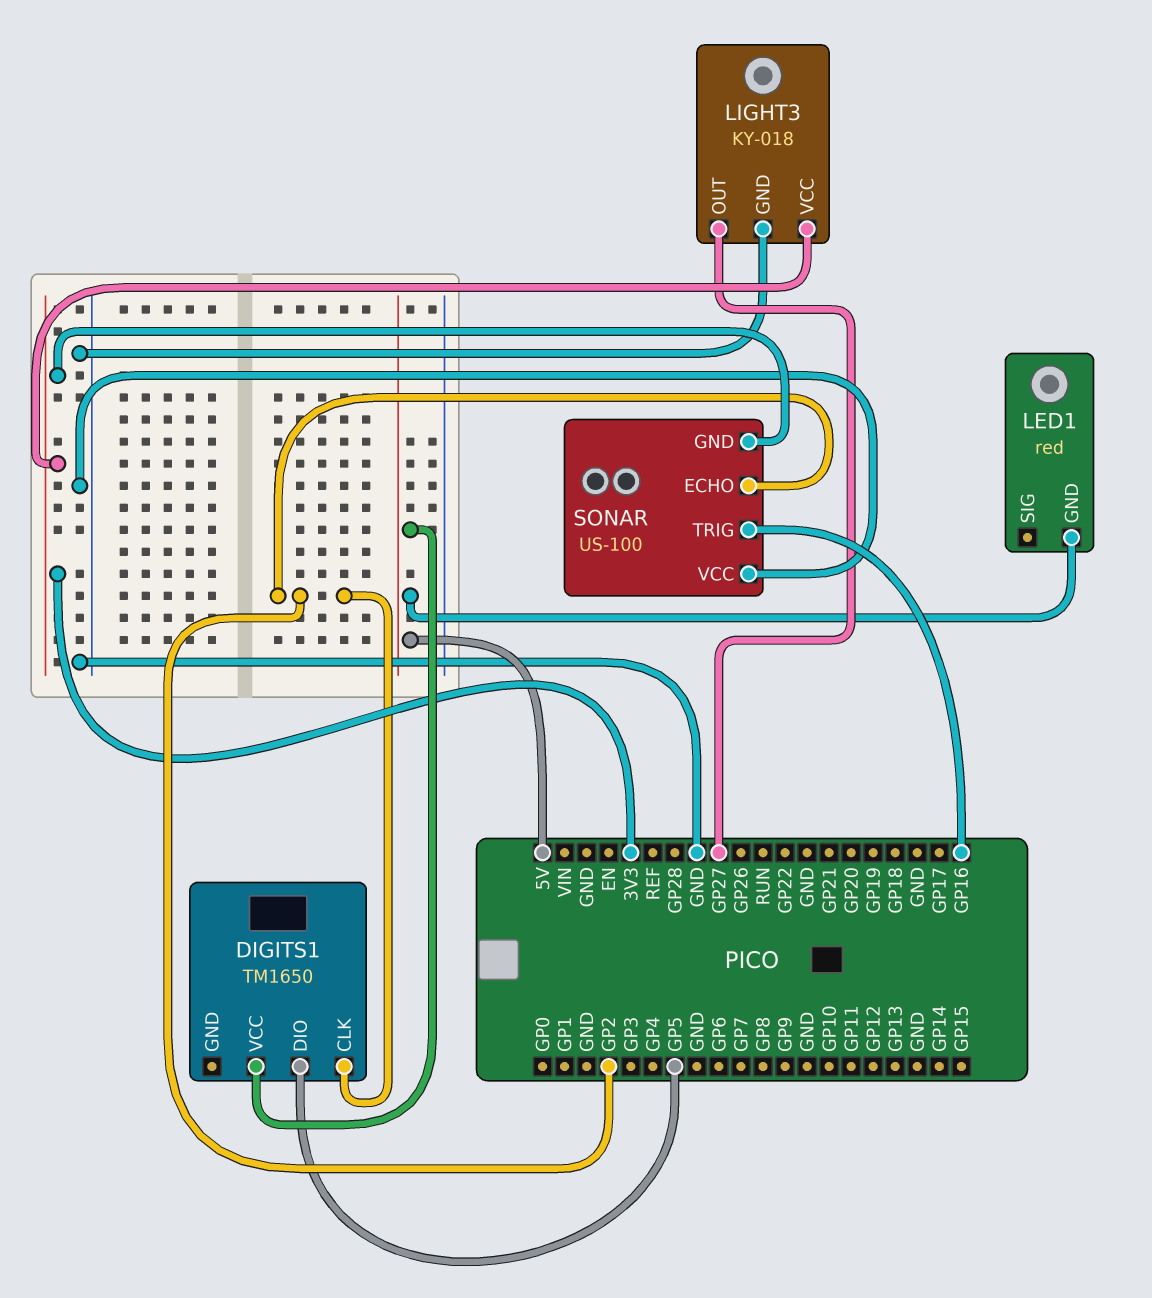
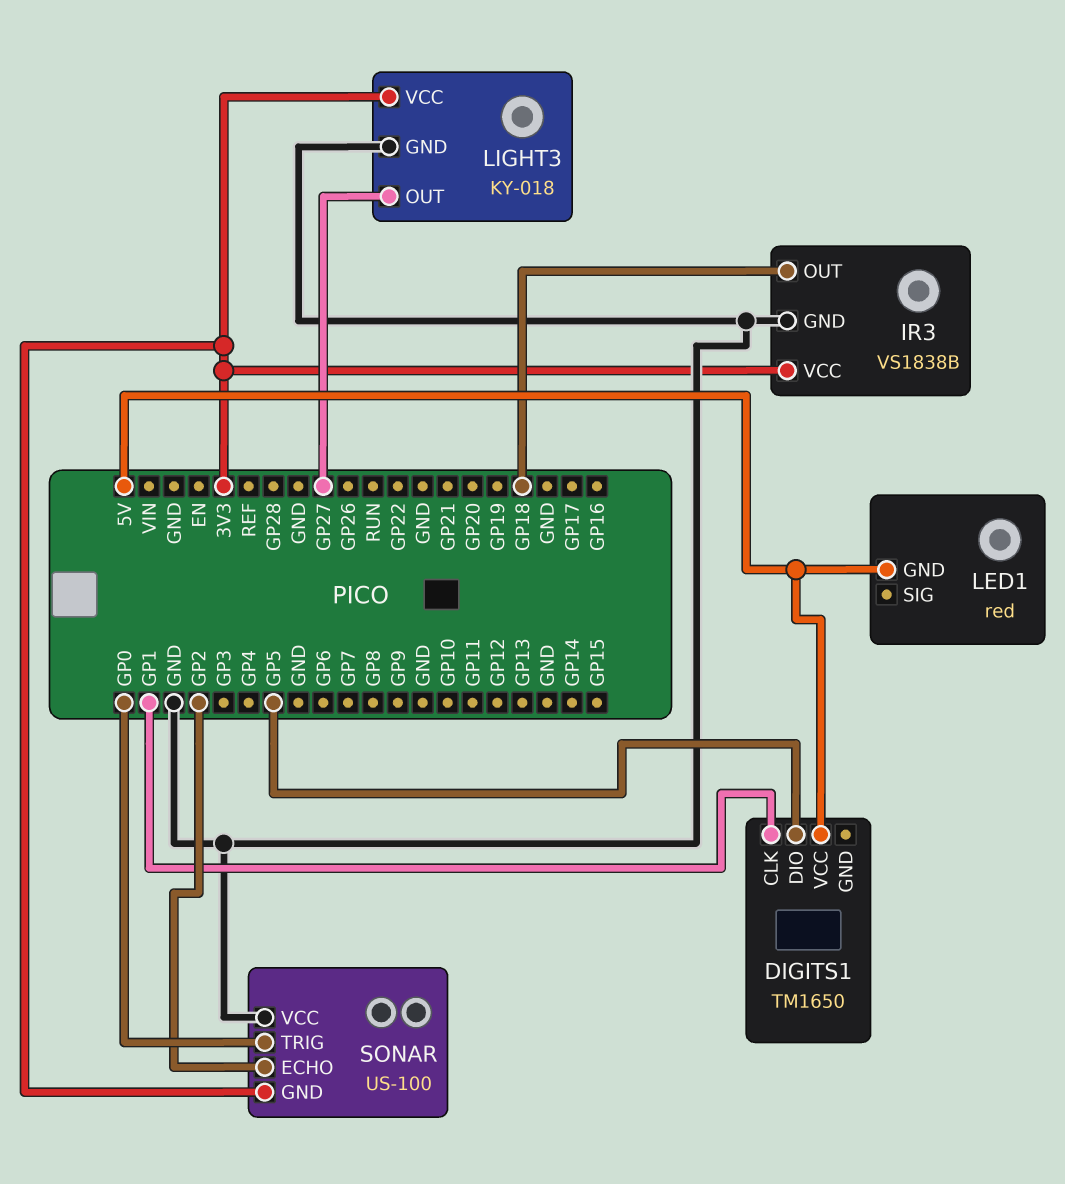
DIGITS1 pin CLK: GP2 -> GP1
IR3: none -> VS1838B
IR3 pin GND: none -> GND
IR3 pin OUT: none -> GP18
IR3 pin VCC: none -> 3V3
SONAR pin TRIG: GP16 -> GP0

